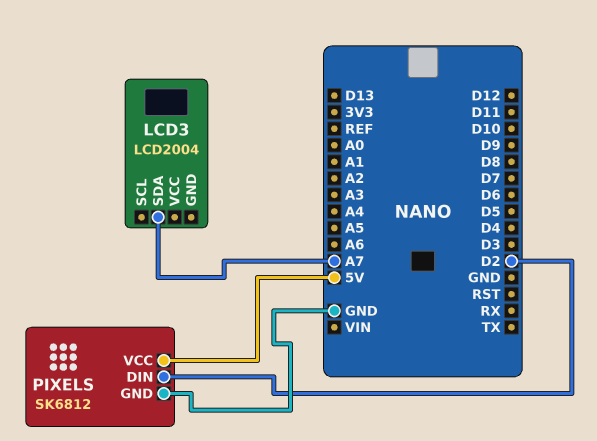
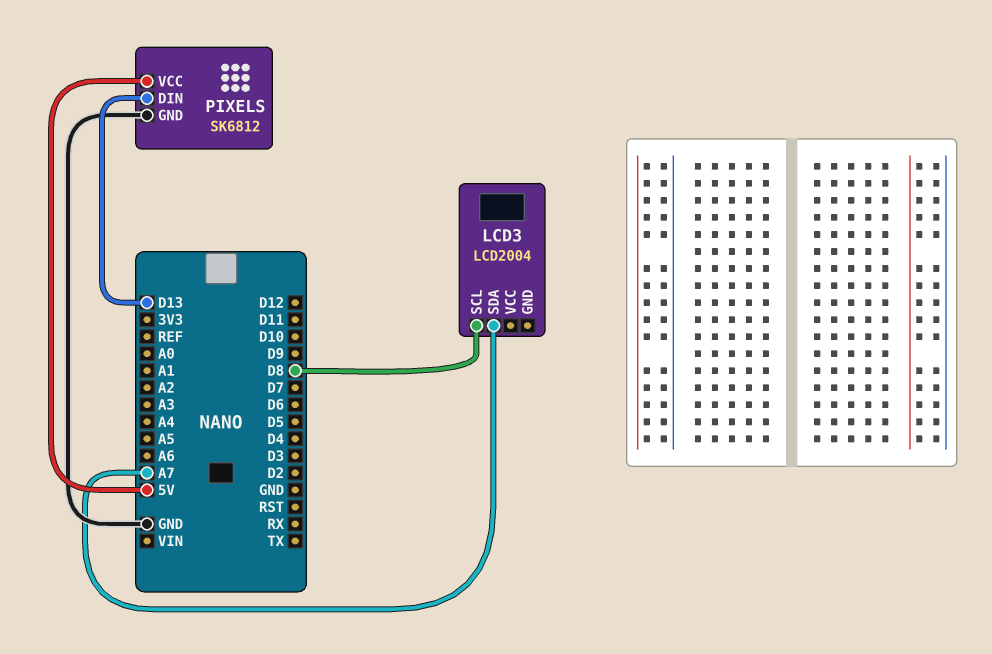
LCD3 pin SCL: none -> D8
PIXELS pin DIN: D2 -> D13

